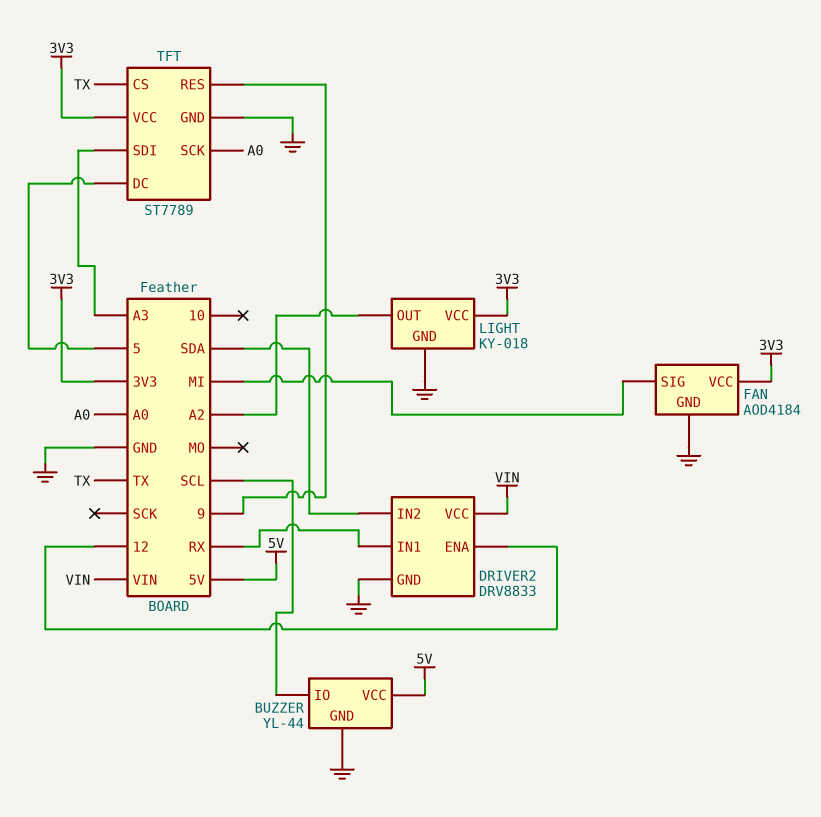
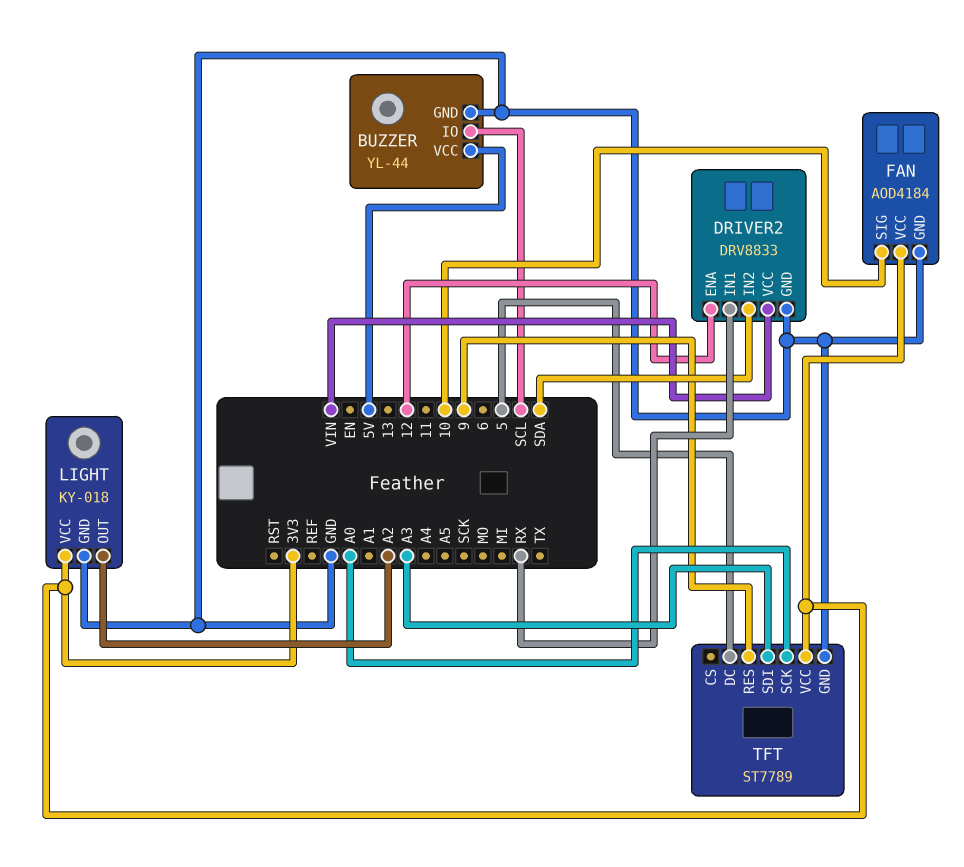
FAN pin SIG: MI -> 10
TFT pin CS: TX -> none

